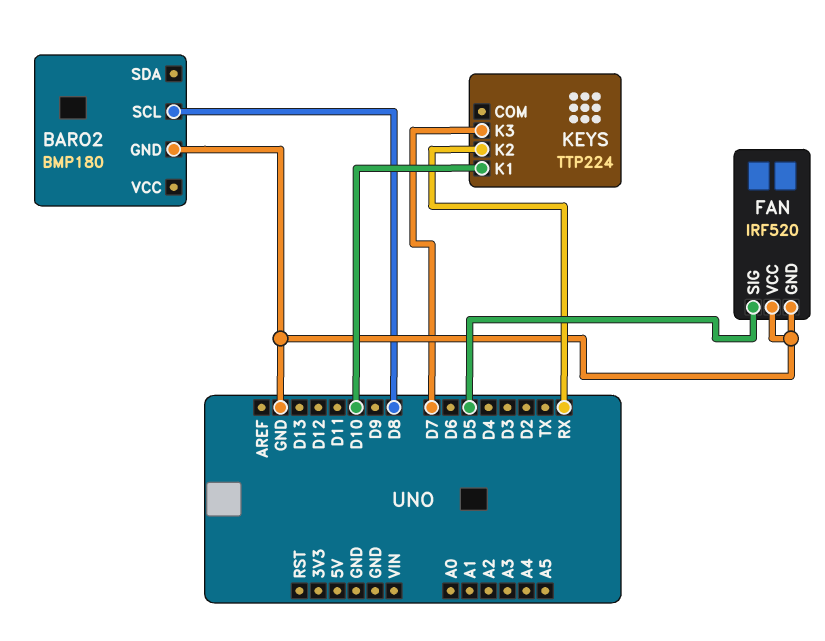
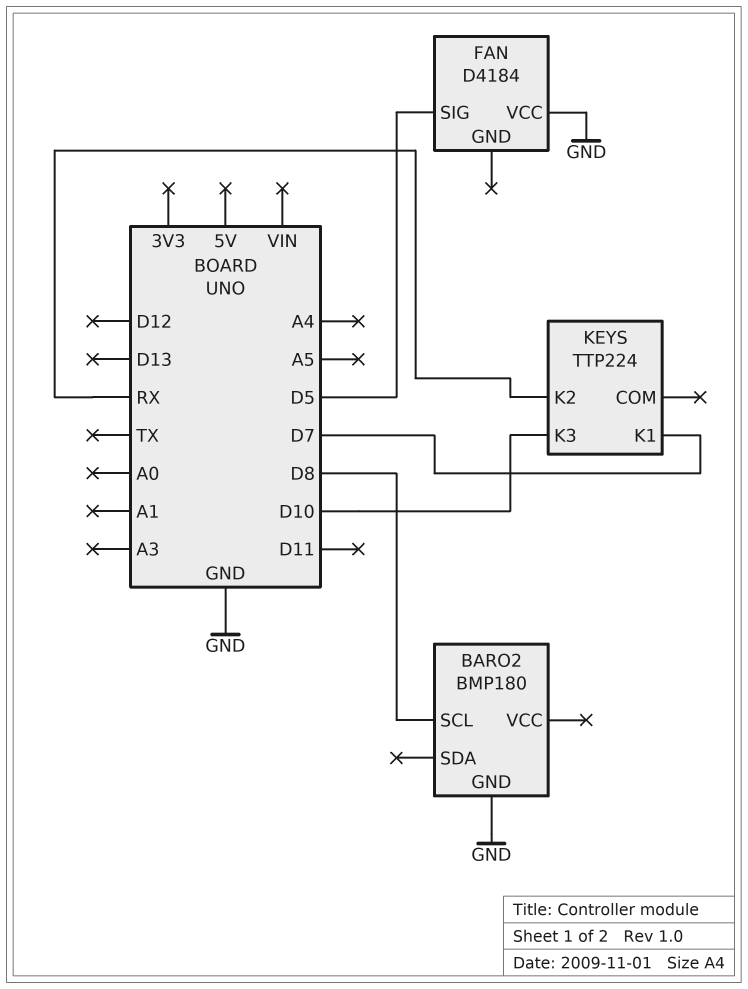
FAN: IRF520 -> D4184
FAN pin GND: GND -> none
KEYS pin K1: D10 -> D7
KEYS pin K3: D7 -> D10

